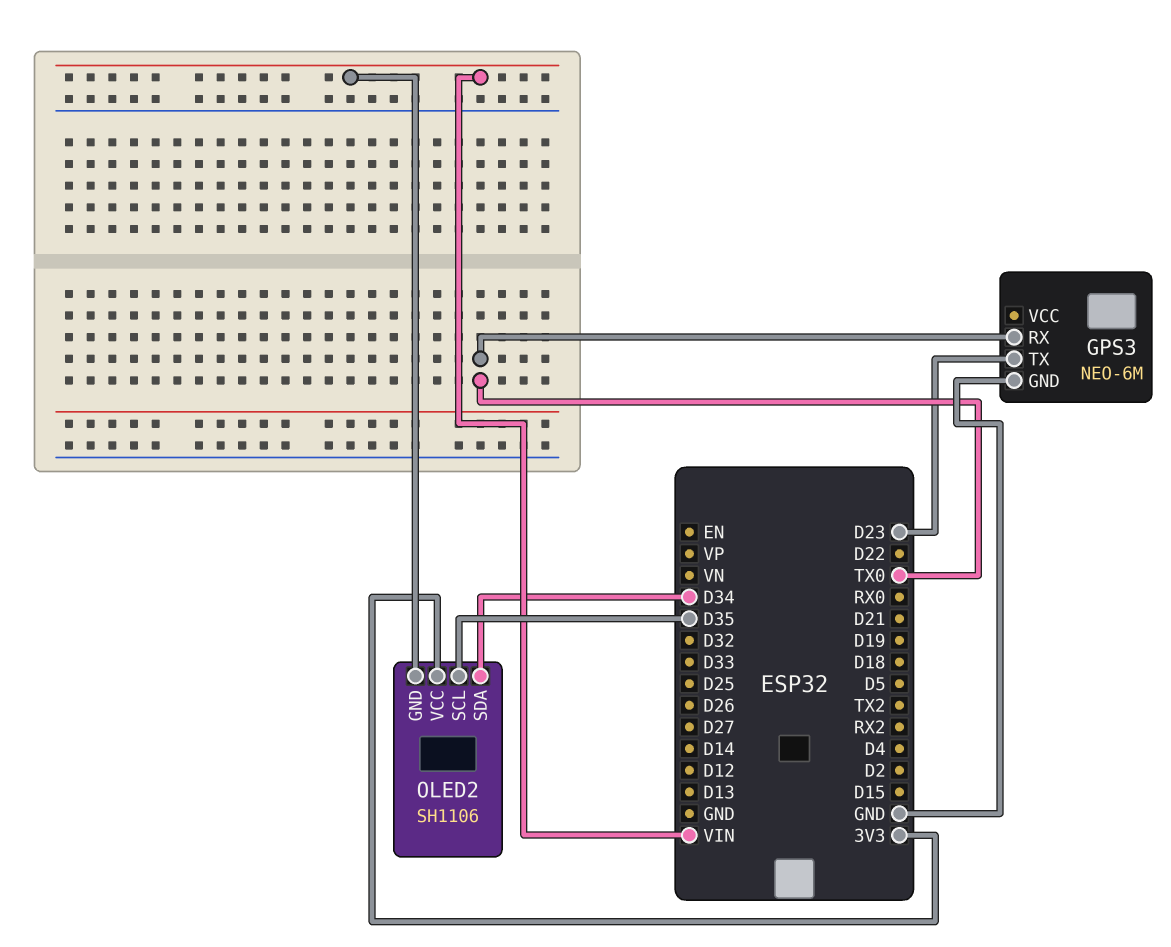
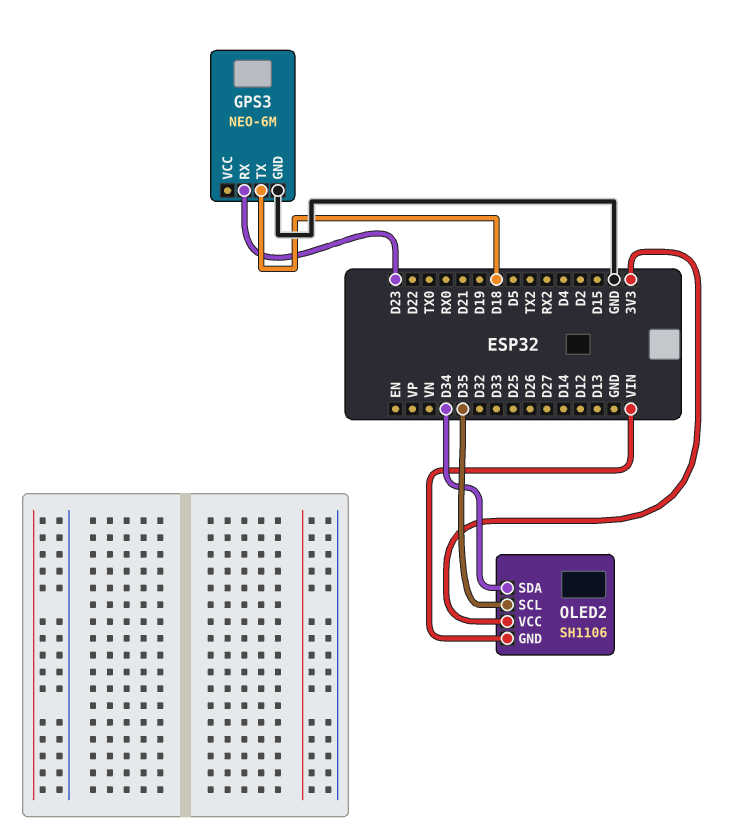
GPS3 pin RX: TX0 -> D23
GPS3 pin TX: D23 -> D18

